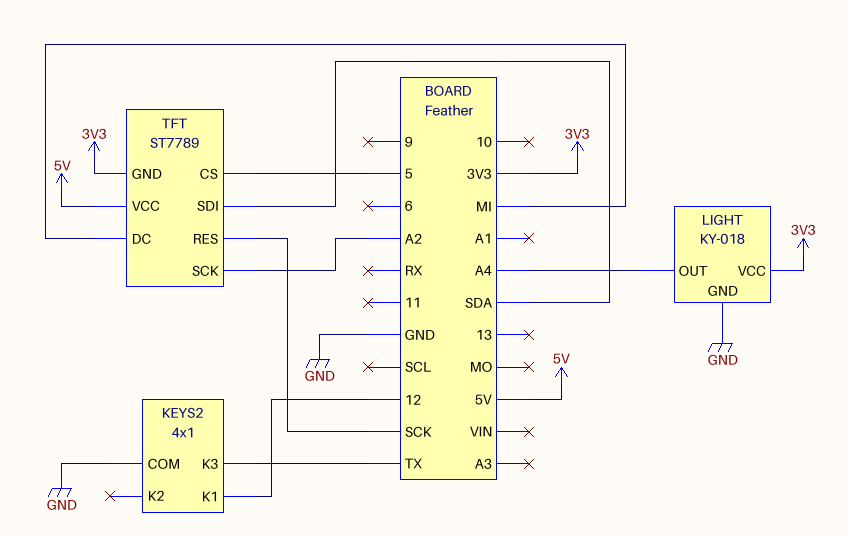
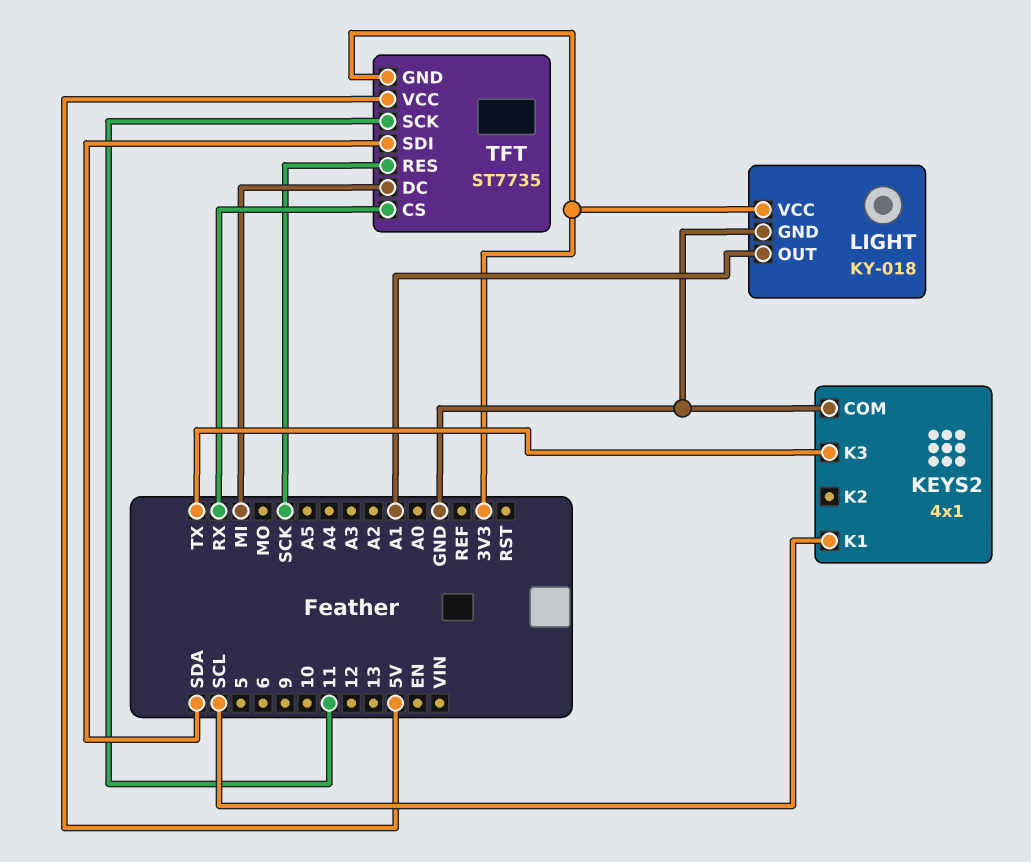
KEYS2 pin K1: 12 -> SCL
LIGHT pin OUT: A4 -> A1
TFT: ST7789 -> ST7735
TFT pin CS: 5 -> RX
TFT pin SCK: A2 -> 11

